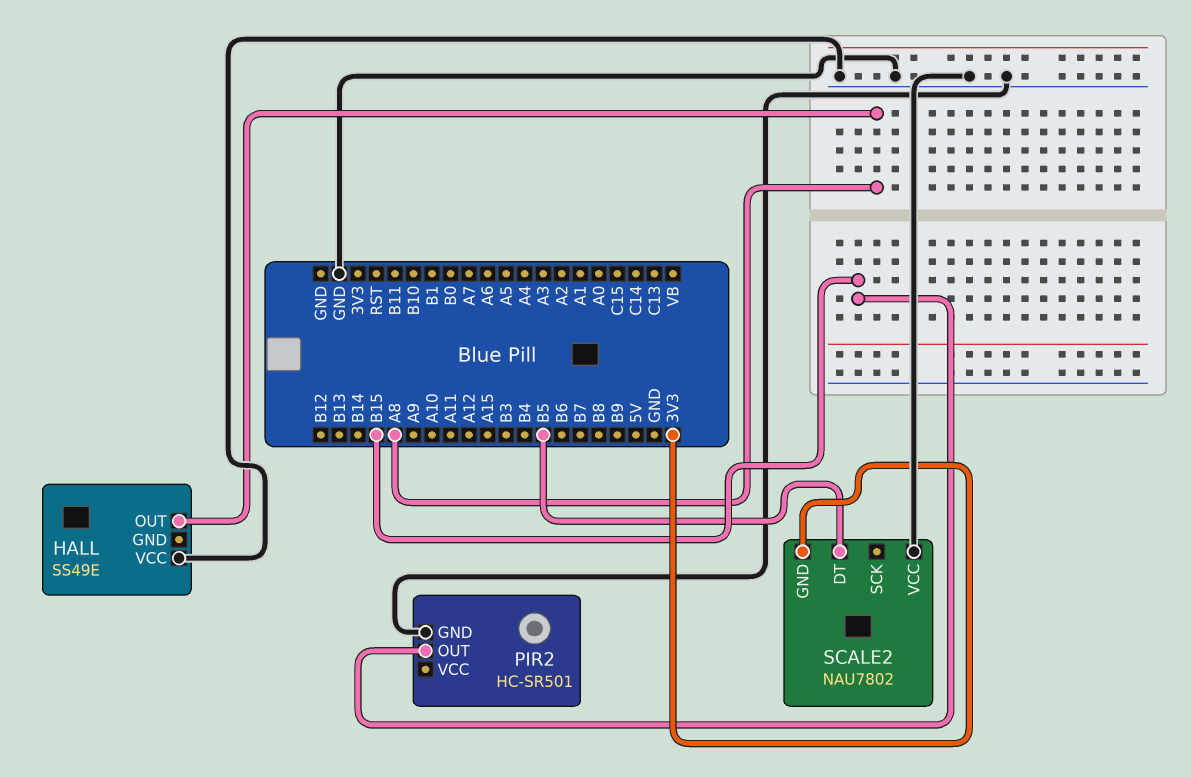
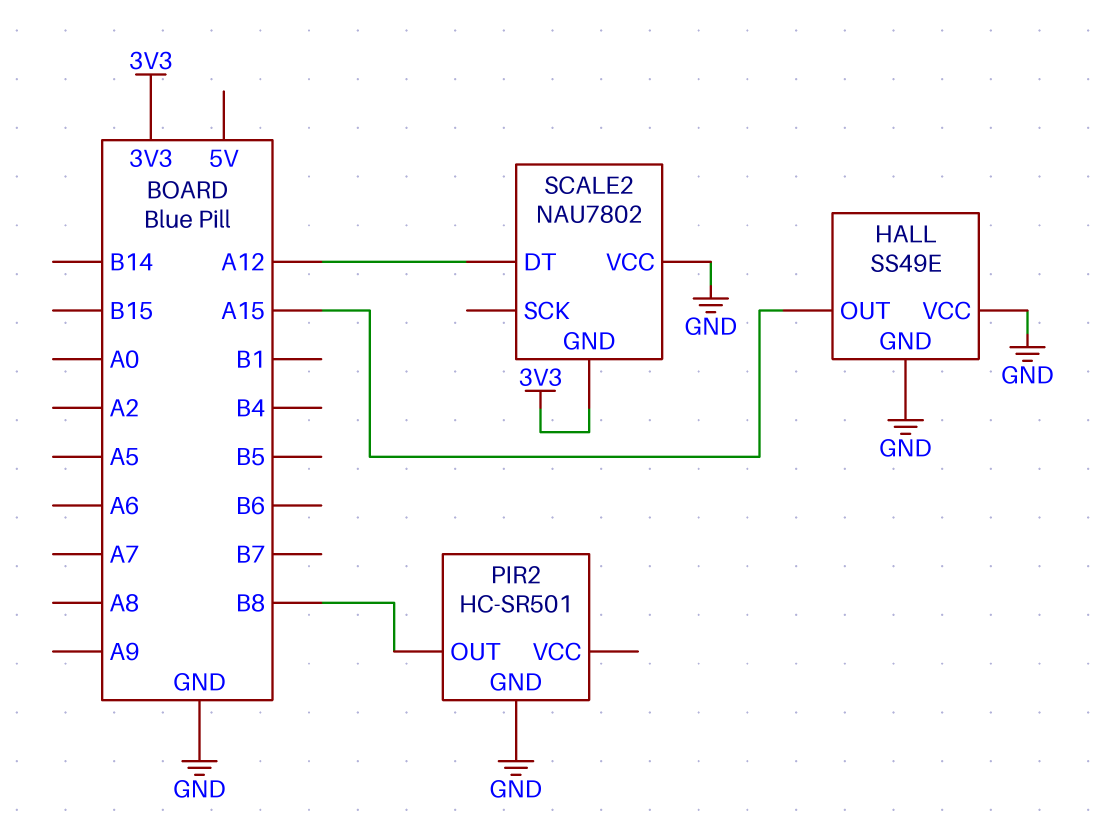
HALL pin GND: none -> GND
HALL pin OUT: A8 -> A15
PIR2 pin OUT: B15 -> B8
SCALE2 pin DT: B5 -> A12

